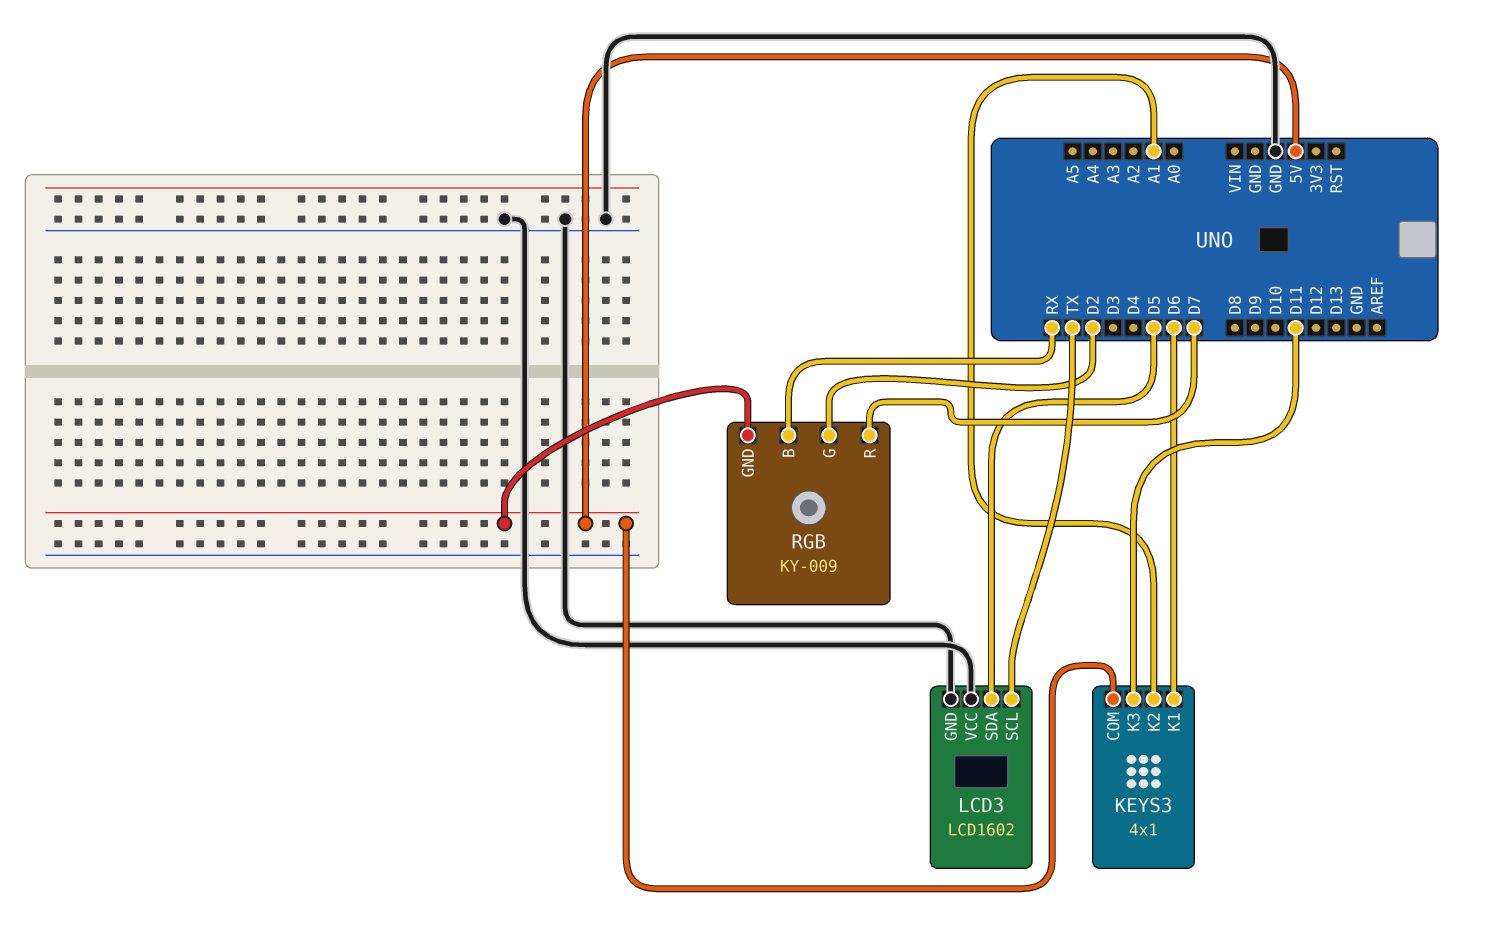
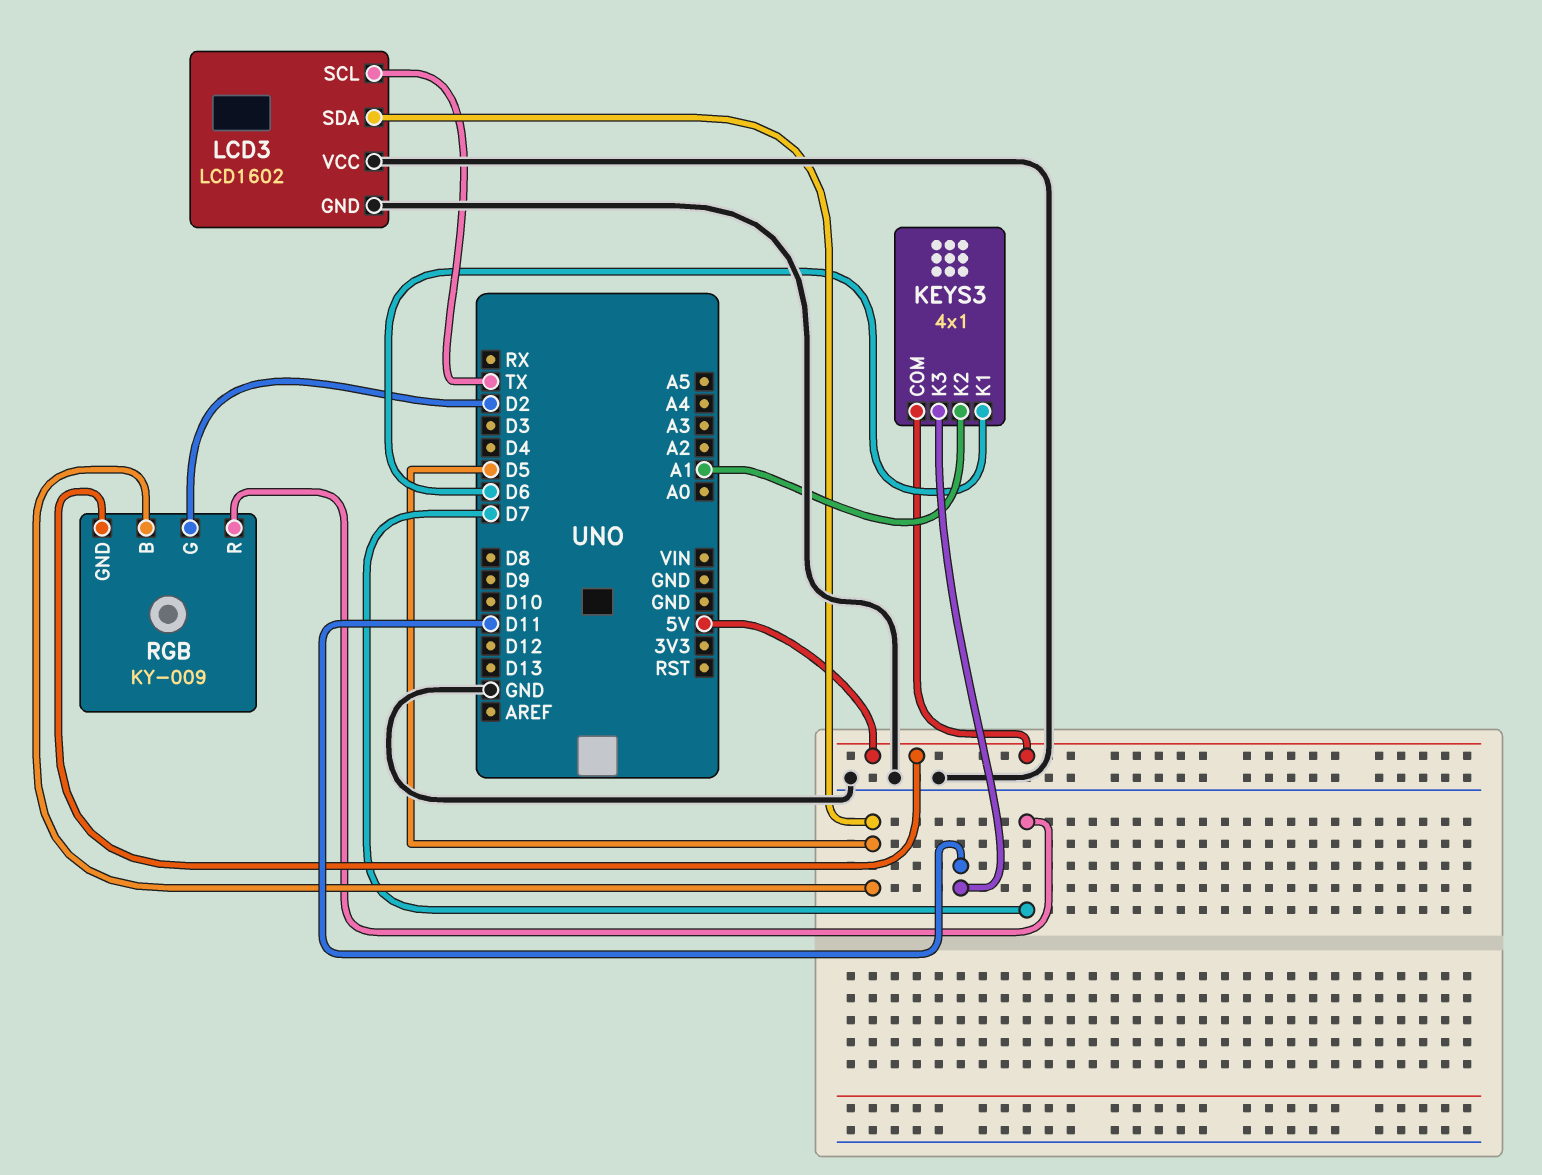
RGB pin B: RX -> D5

